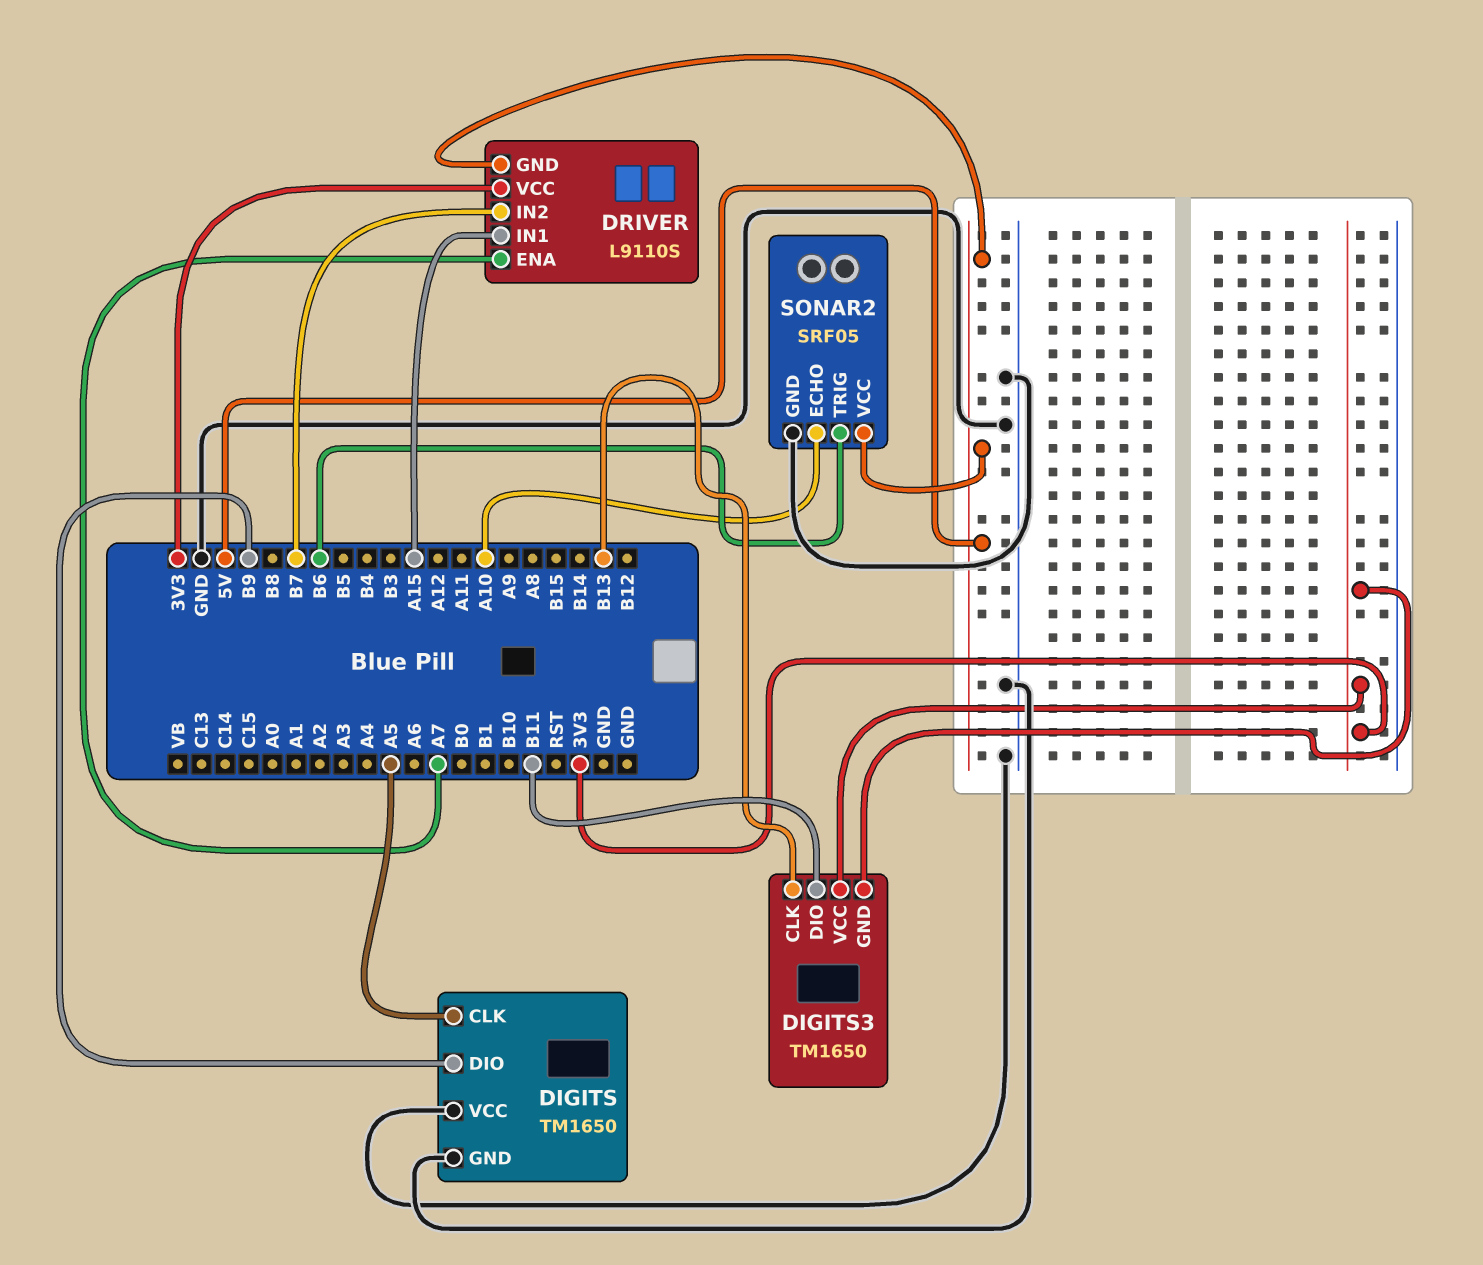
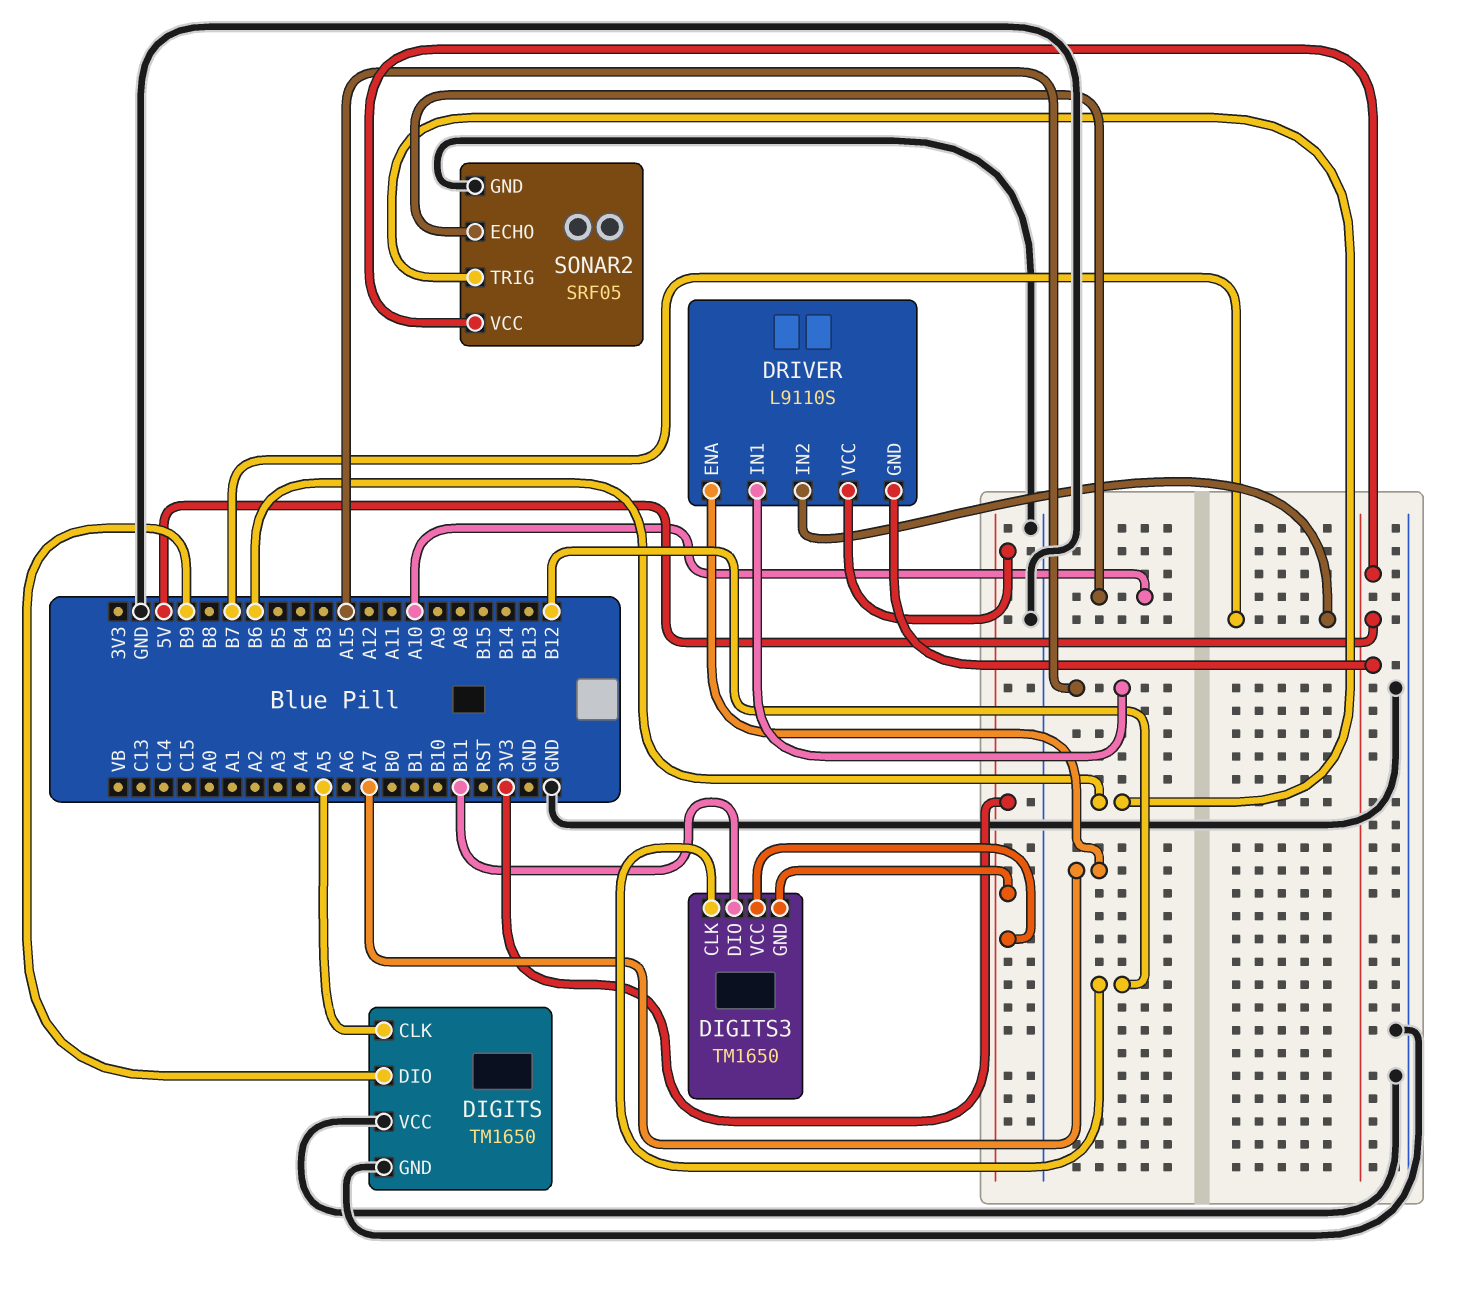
DIGITS3 pin CLK: B13 -> B12

